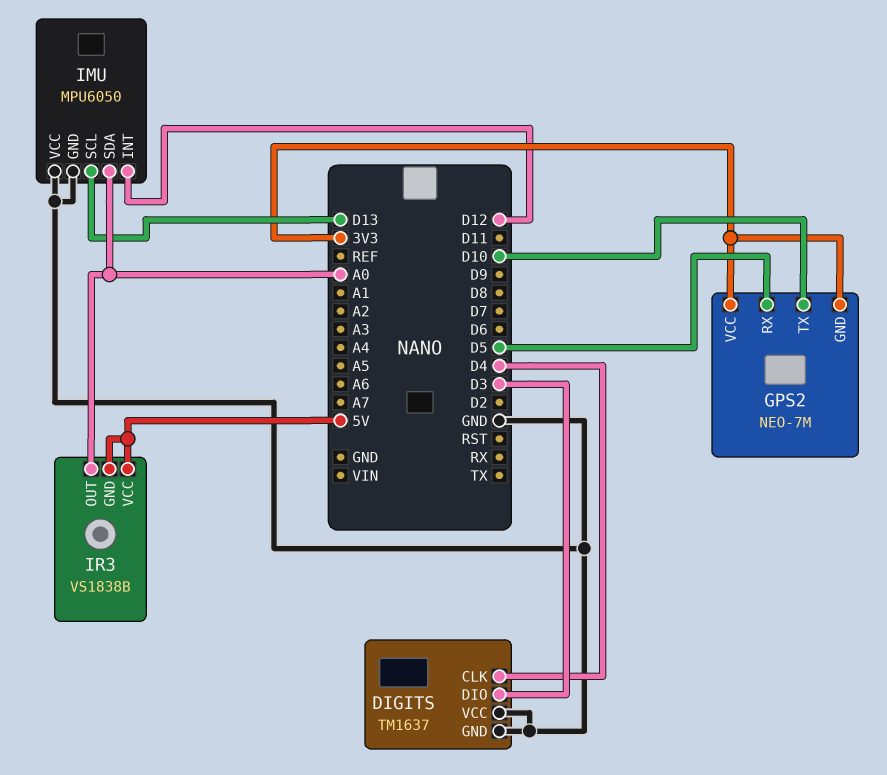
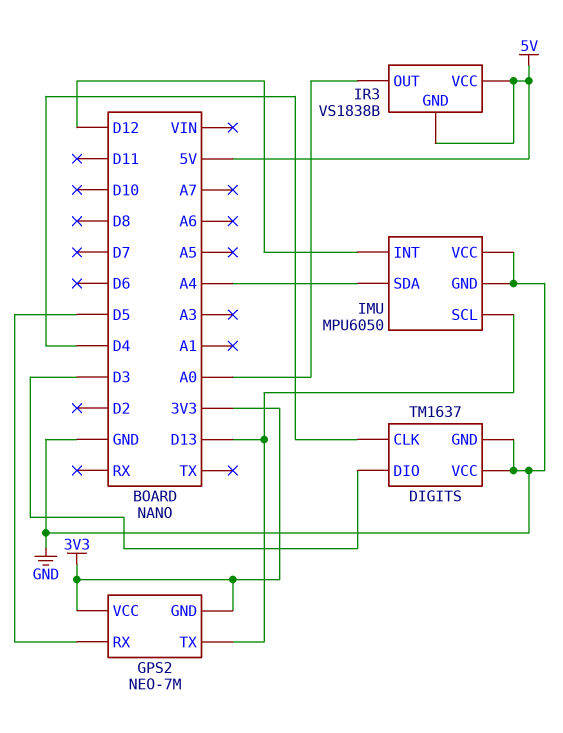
GPS2 pin TX: D10 -> D13
IMU pin SDA: A0 -> A4

